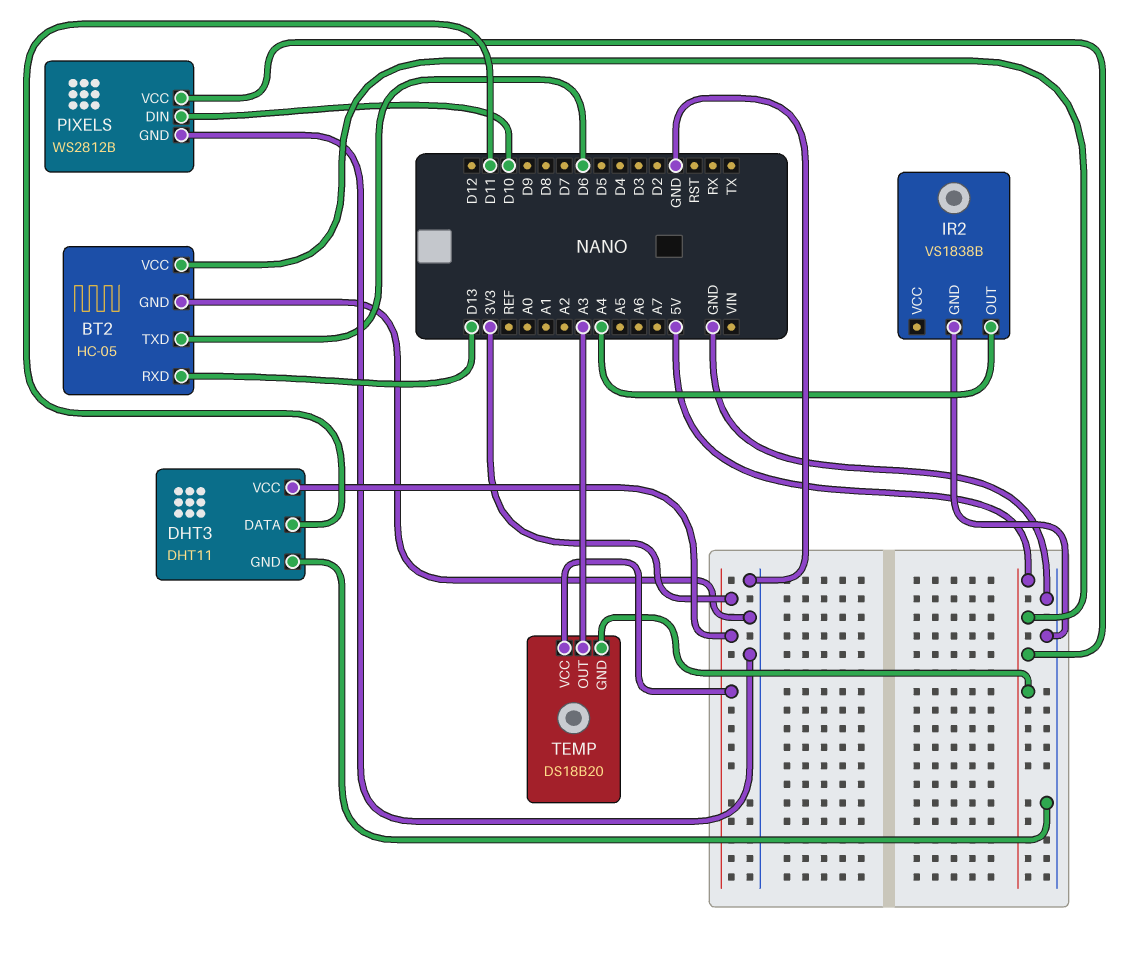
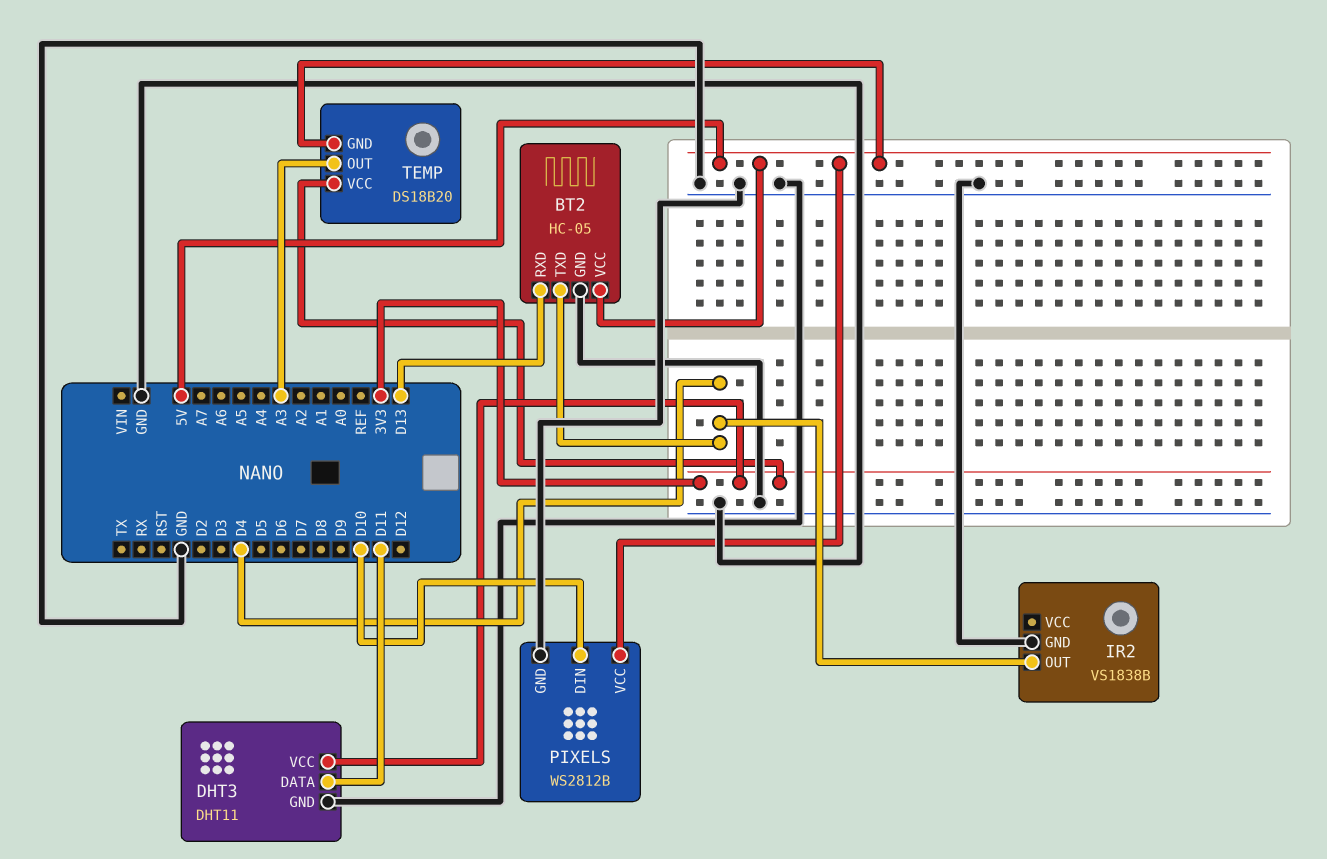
BT2 pin TXD: D6 -> D4
IR2 pin OUT: A4 -> D4

